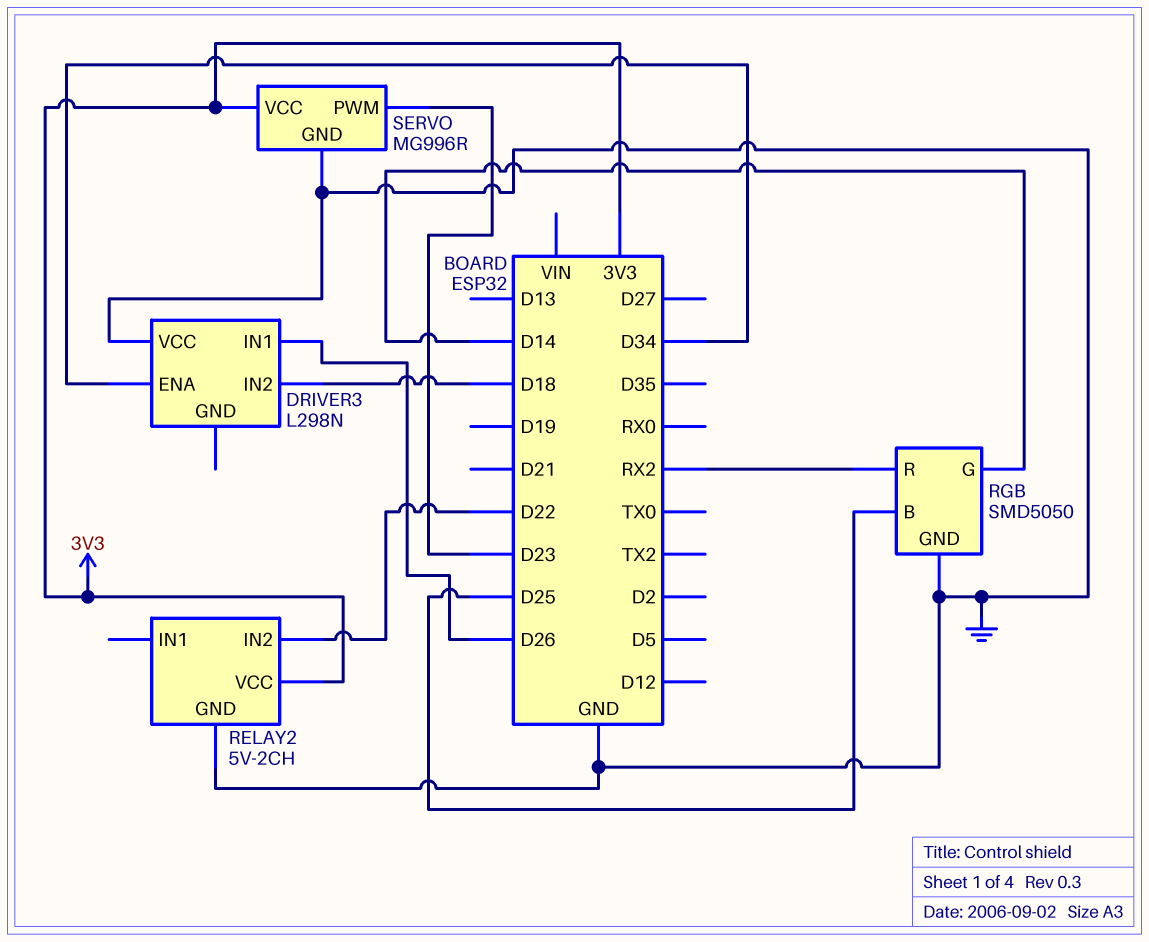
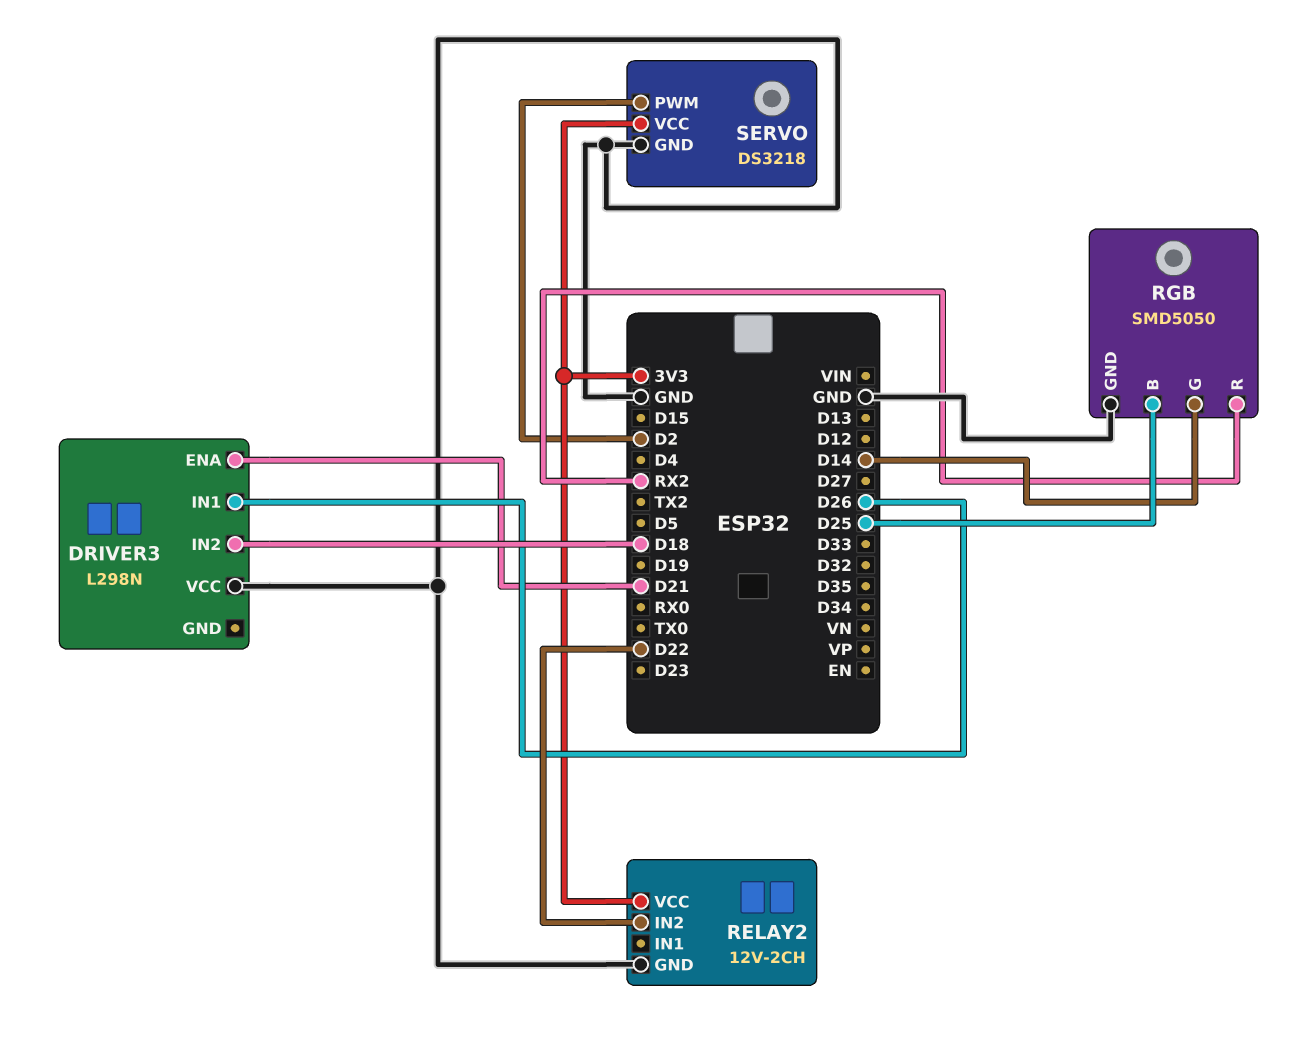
DRIVER3 pin ENA: D34 -> D21
RELAY2: 5V-2CH -> 12V-2CH
SERVO: MG996R -> DS3218
SERVO pin PWM: D23 -> D2

